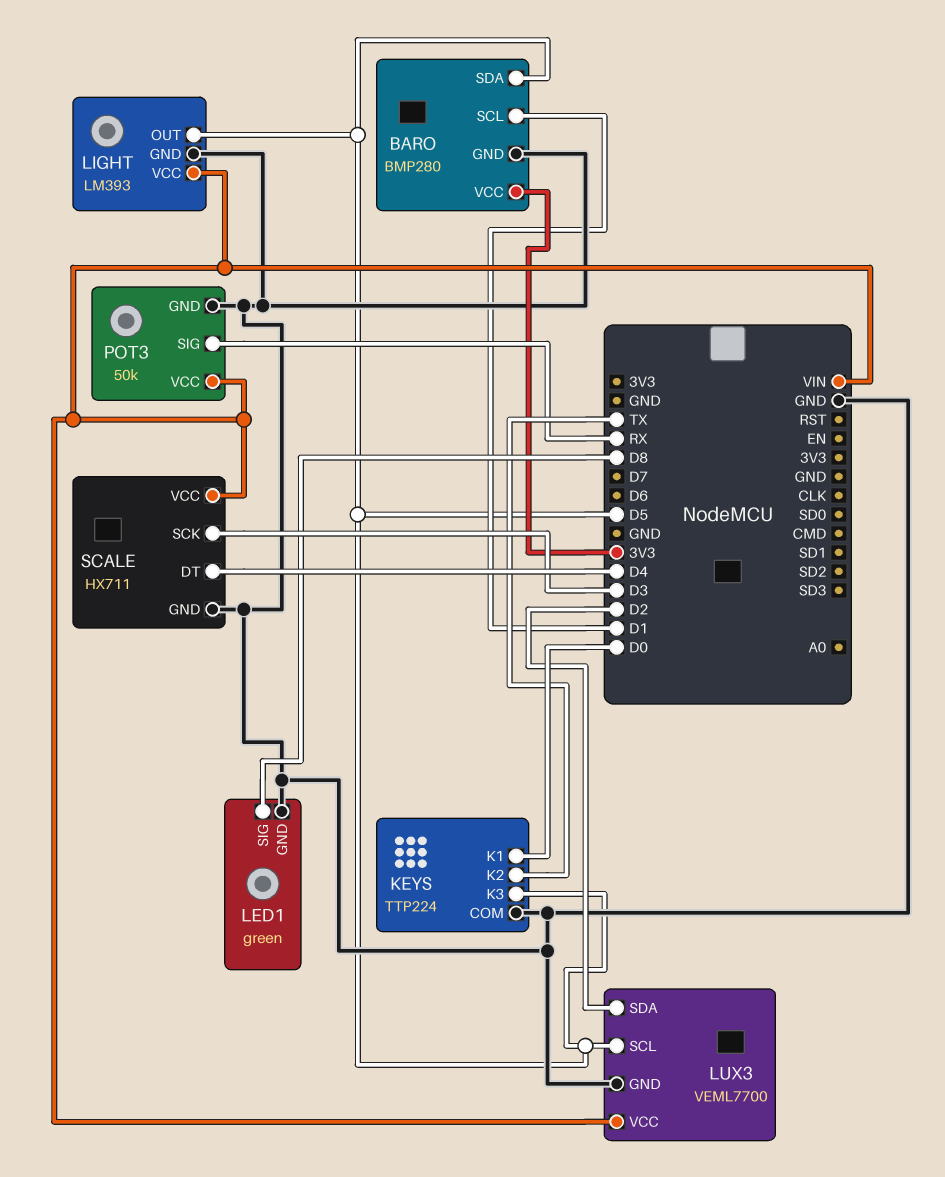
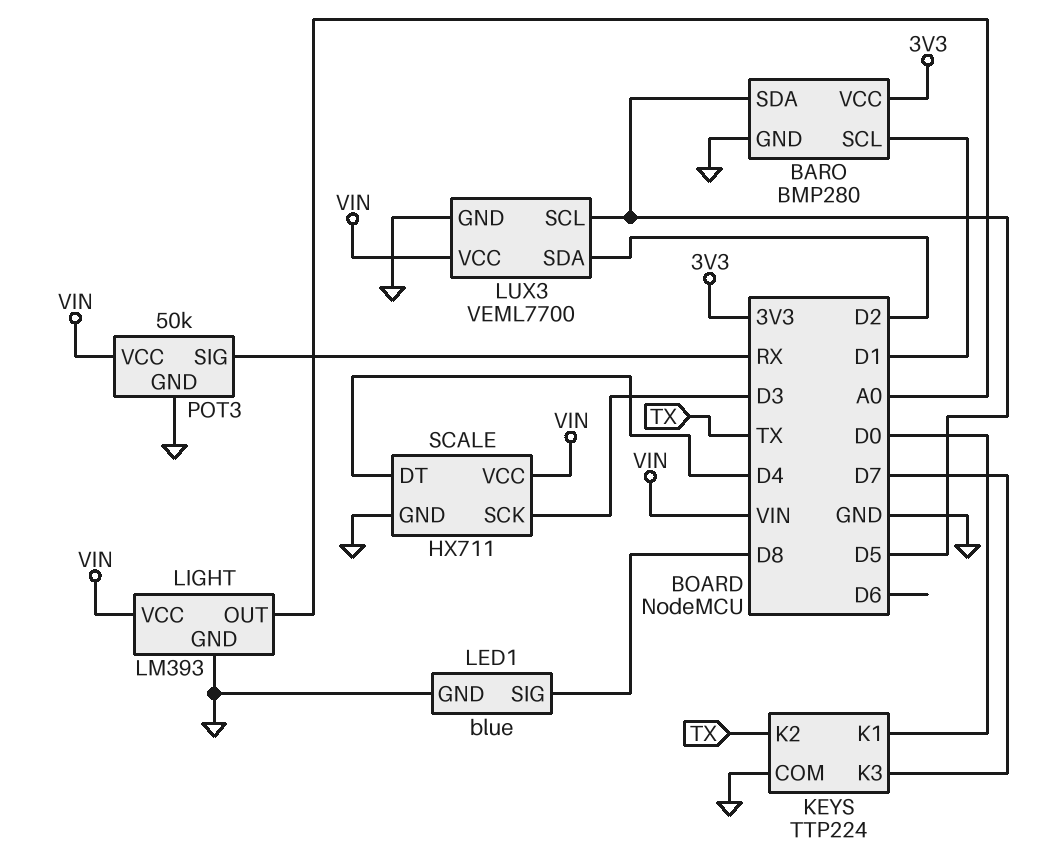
KEYS pin K3: D5 -> D7
LED1: green -> blue
LIGHT pin OUT: D5 -> A0

